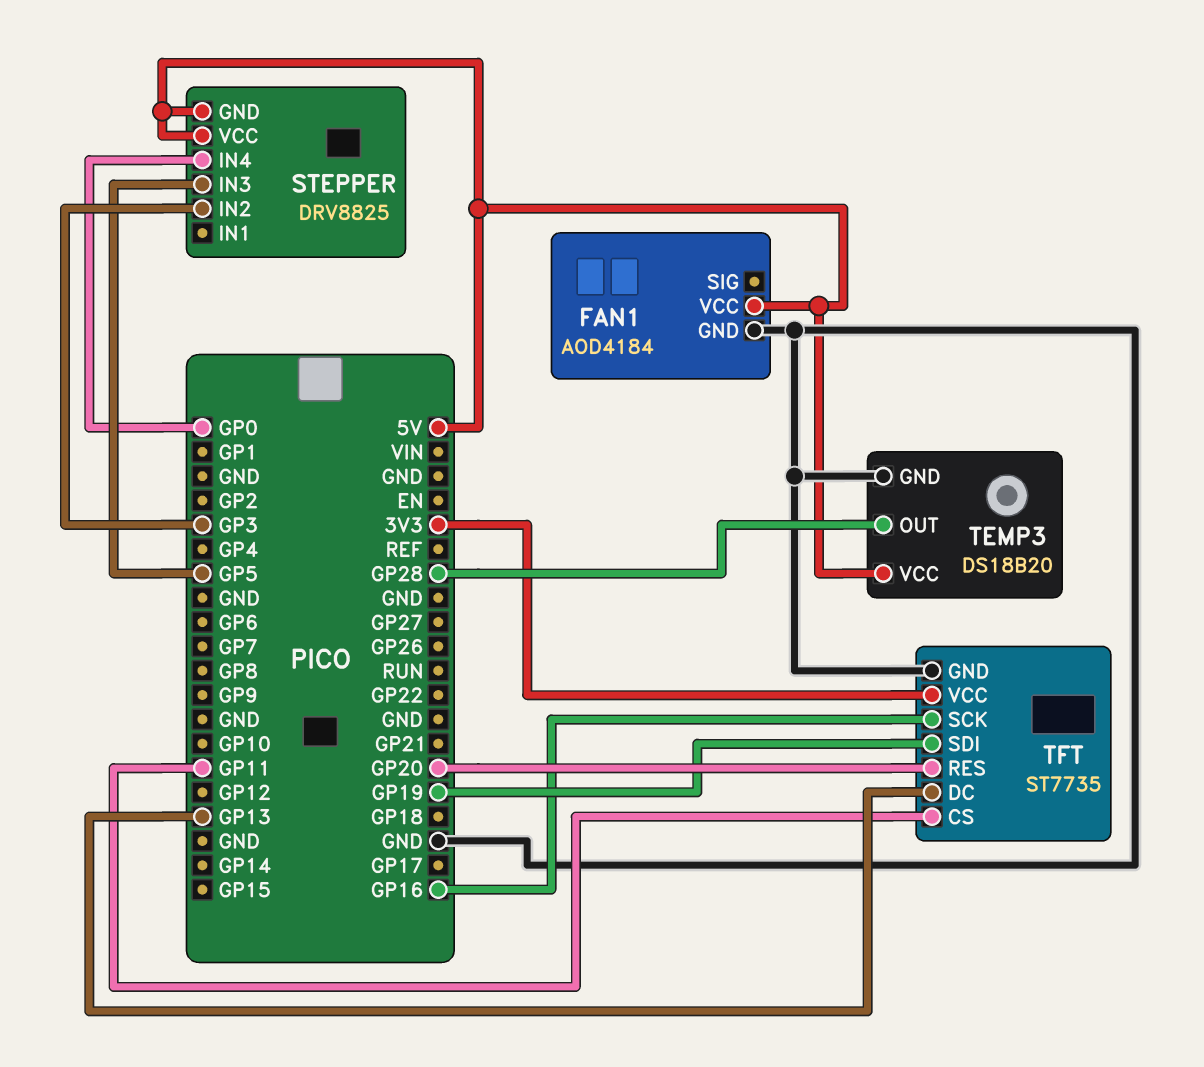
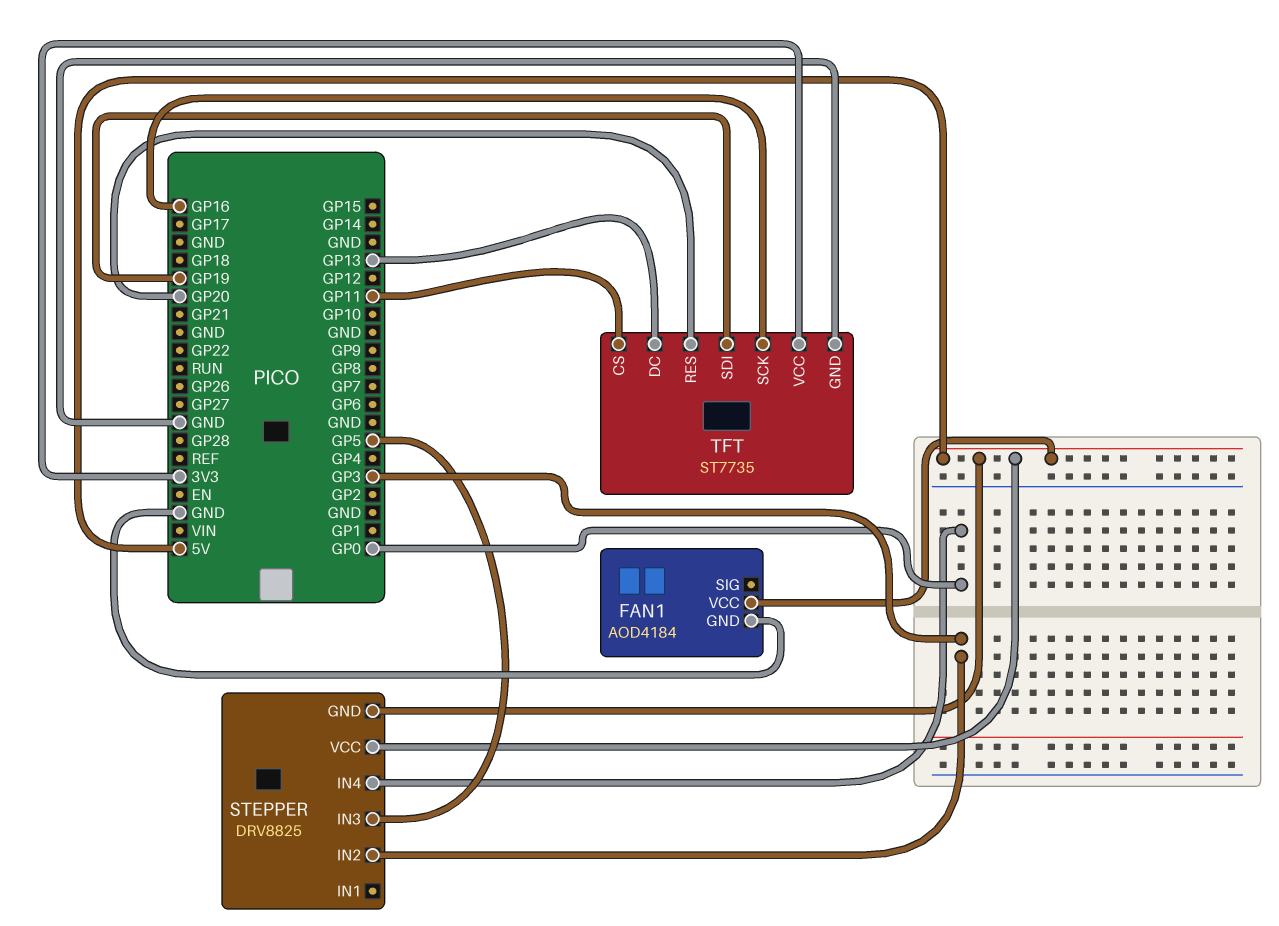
TEMP3: DS18B20 -> none
TEMP3 pin GND: GND -> none
TEMP3 pin OUT: GP28 -> none
TEMP3 pin VCC: 5V -> none

